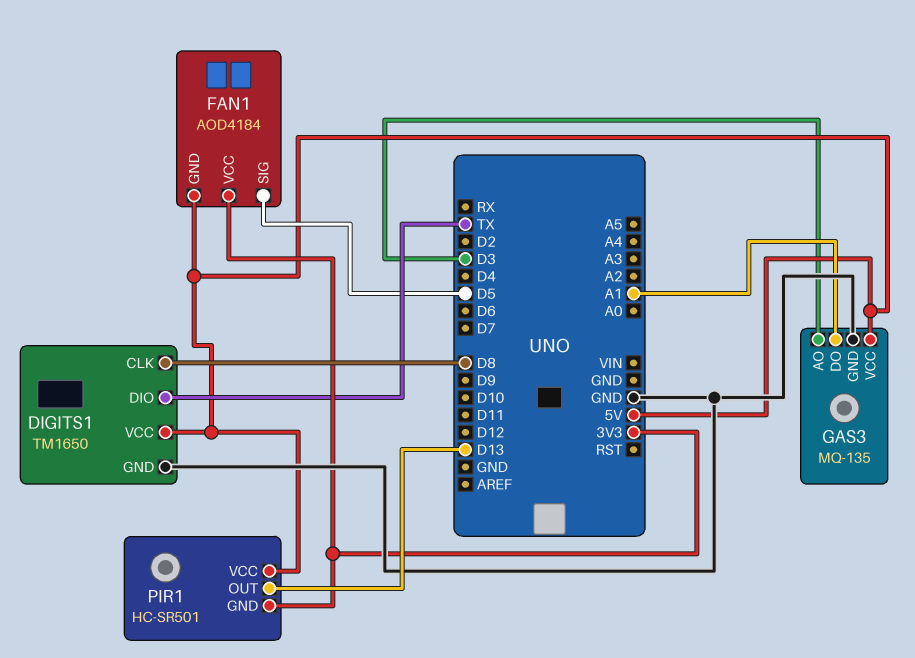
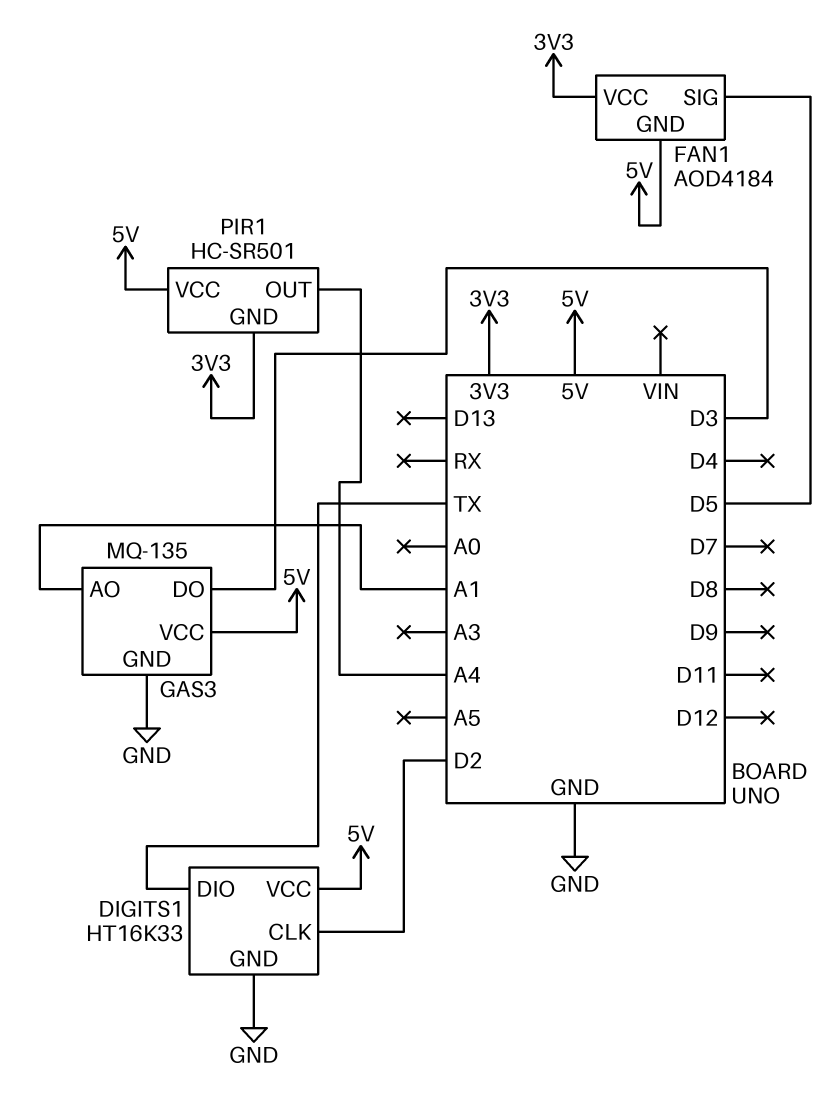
DIGITS1: TM1650 -> HT16K33
DIGITS1 pin CLK: D8 -> D2
GAS3 pin AO: D3 -> A1
GAS3 pin DO: A1 -> D3
PIR1 pin OUT: D13 -> A4

